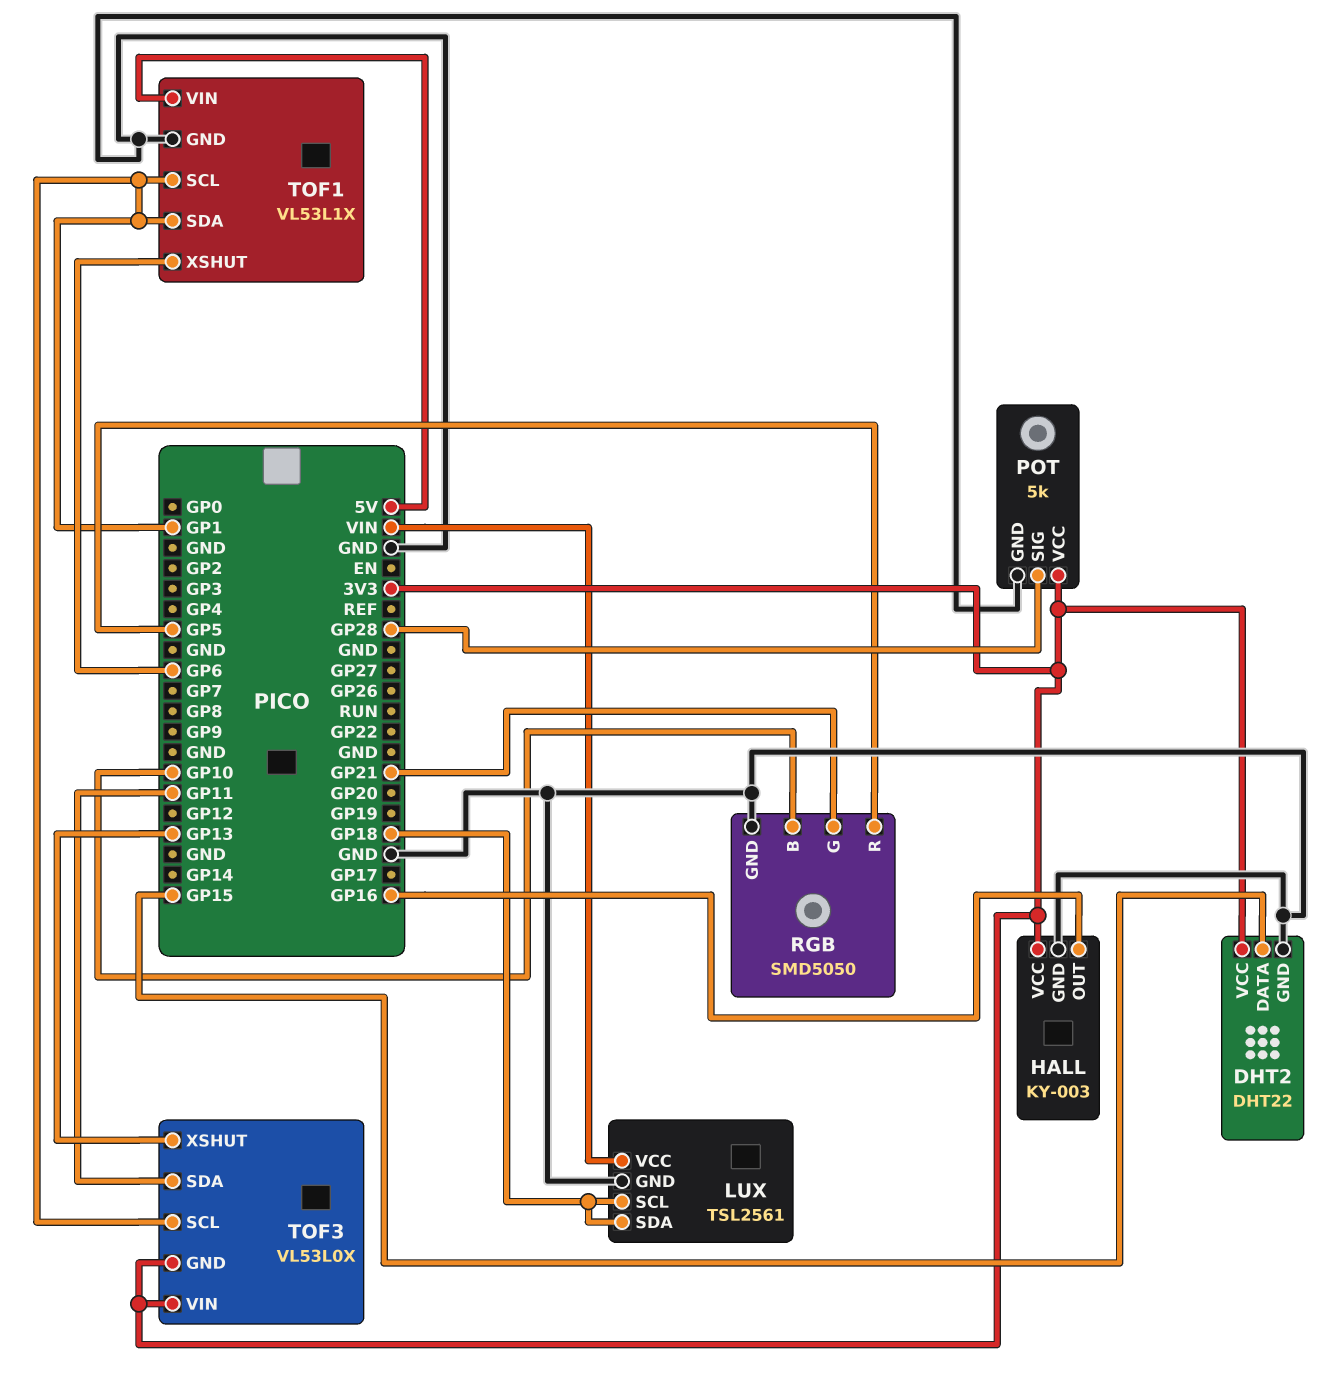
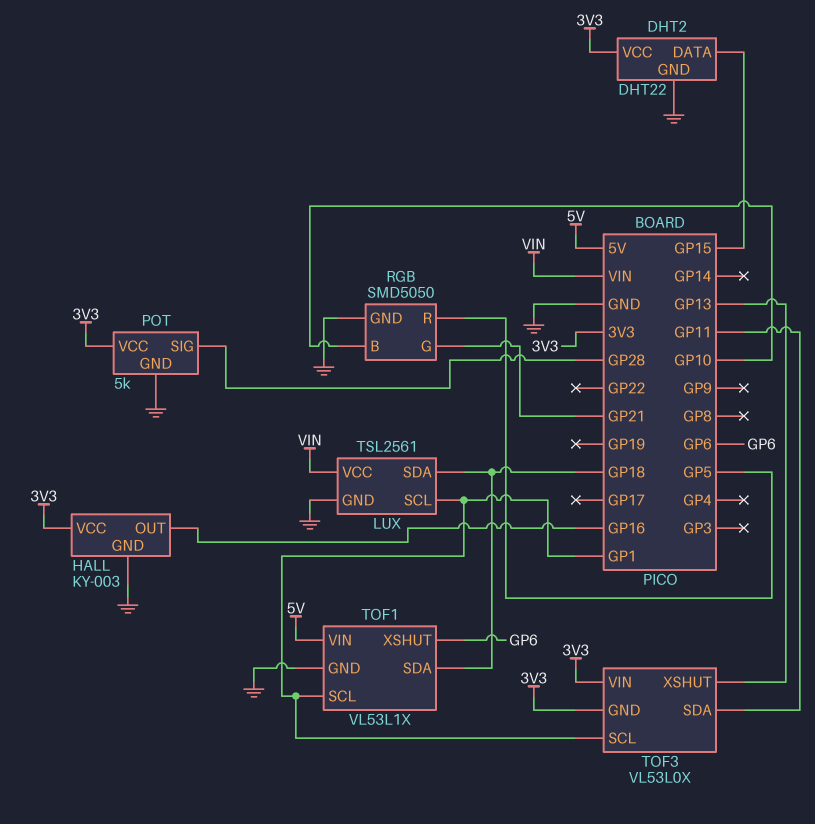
LUX pin SCL: GP18 -> GP1
TOF1 pin SDA: GP1 -> GP18

